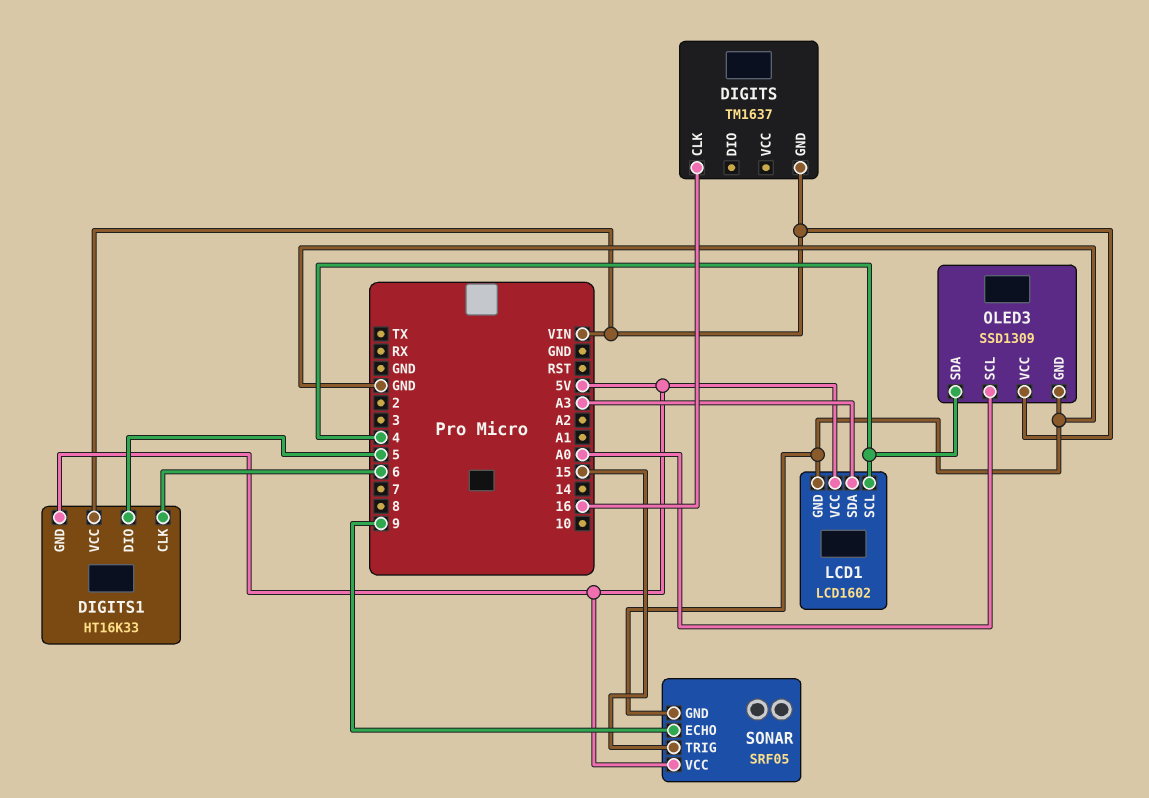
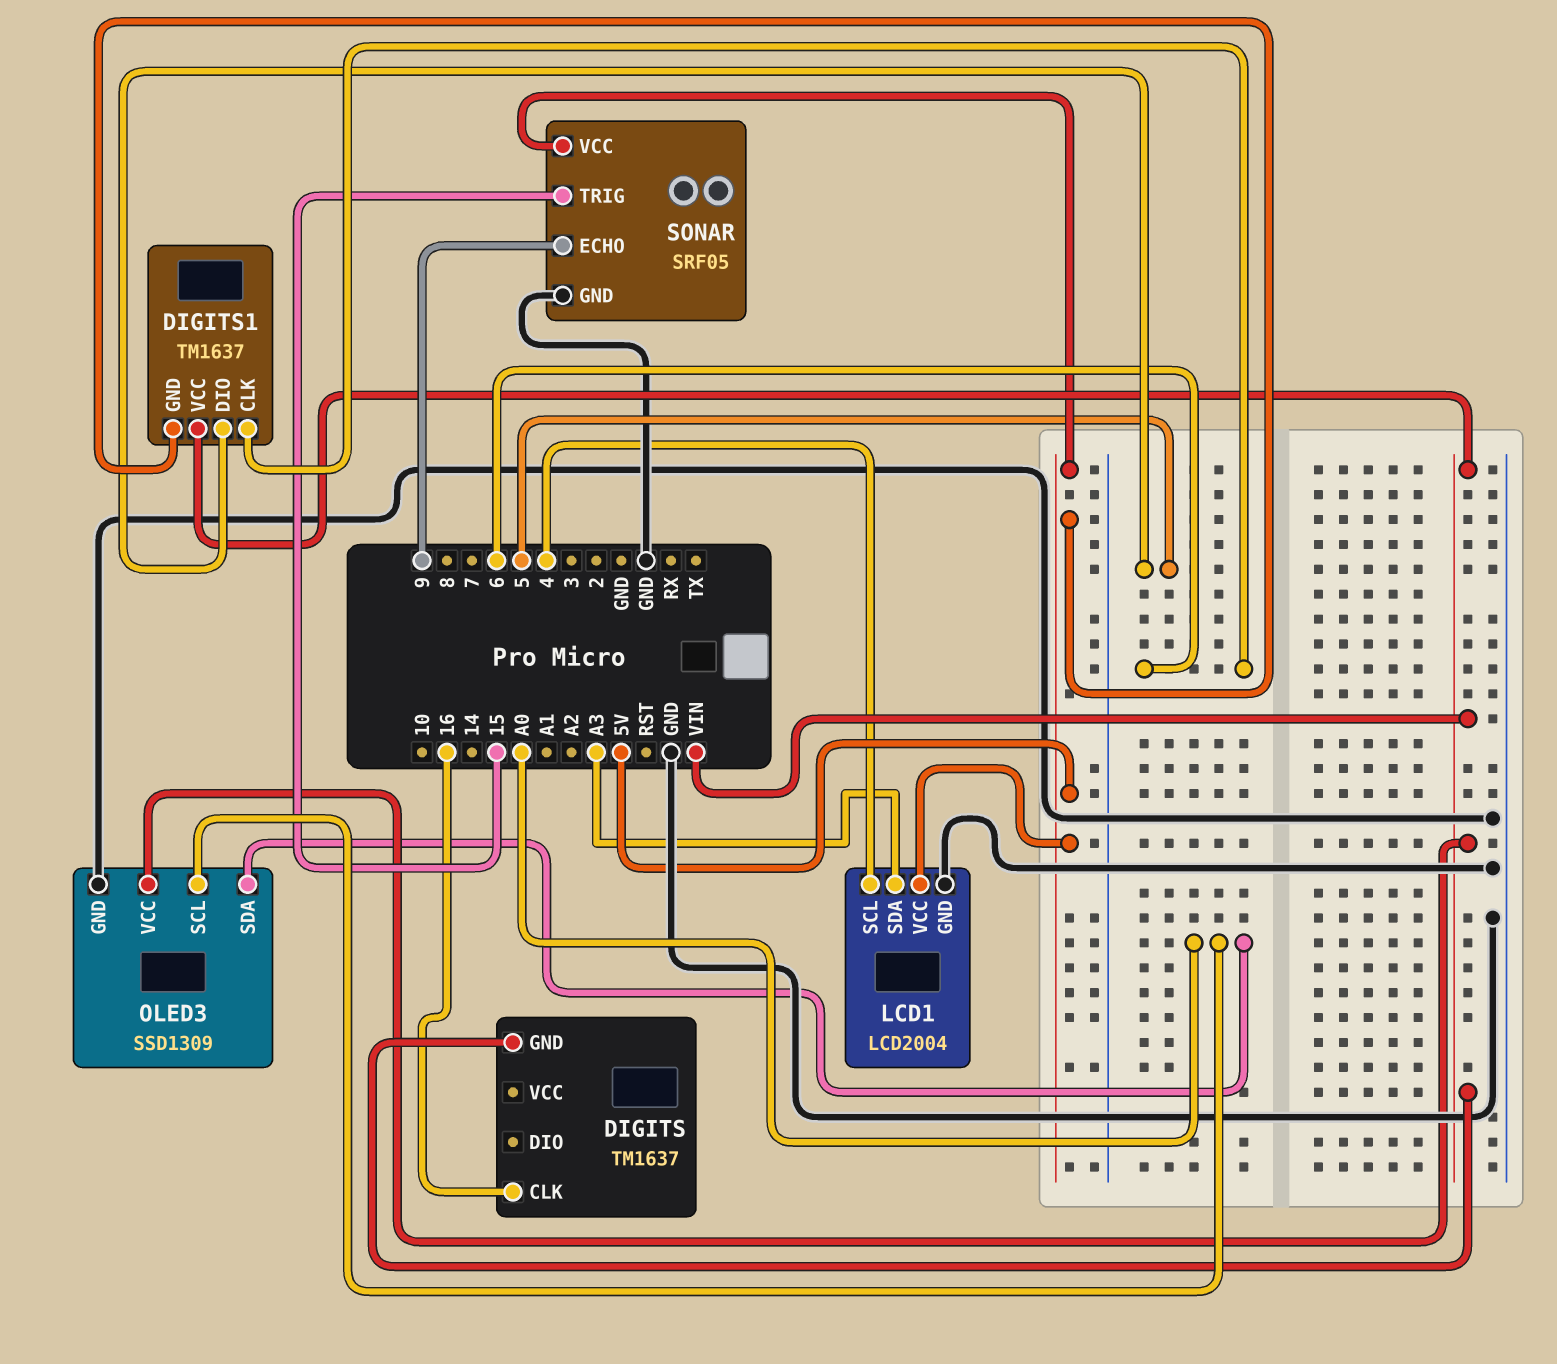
DIGITS1: HT16K33 -> TM1637
LCD1: LCD1602 -> LCD2004
OLED3 pin SDA: 4 -> A0

